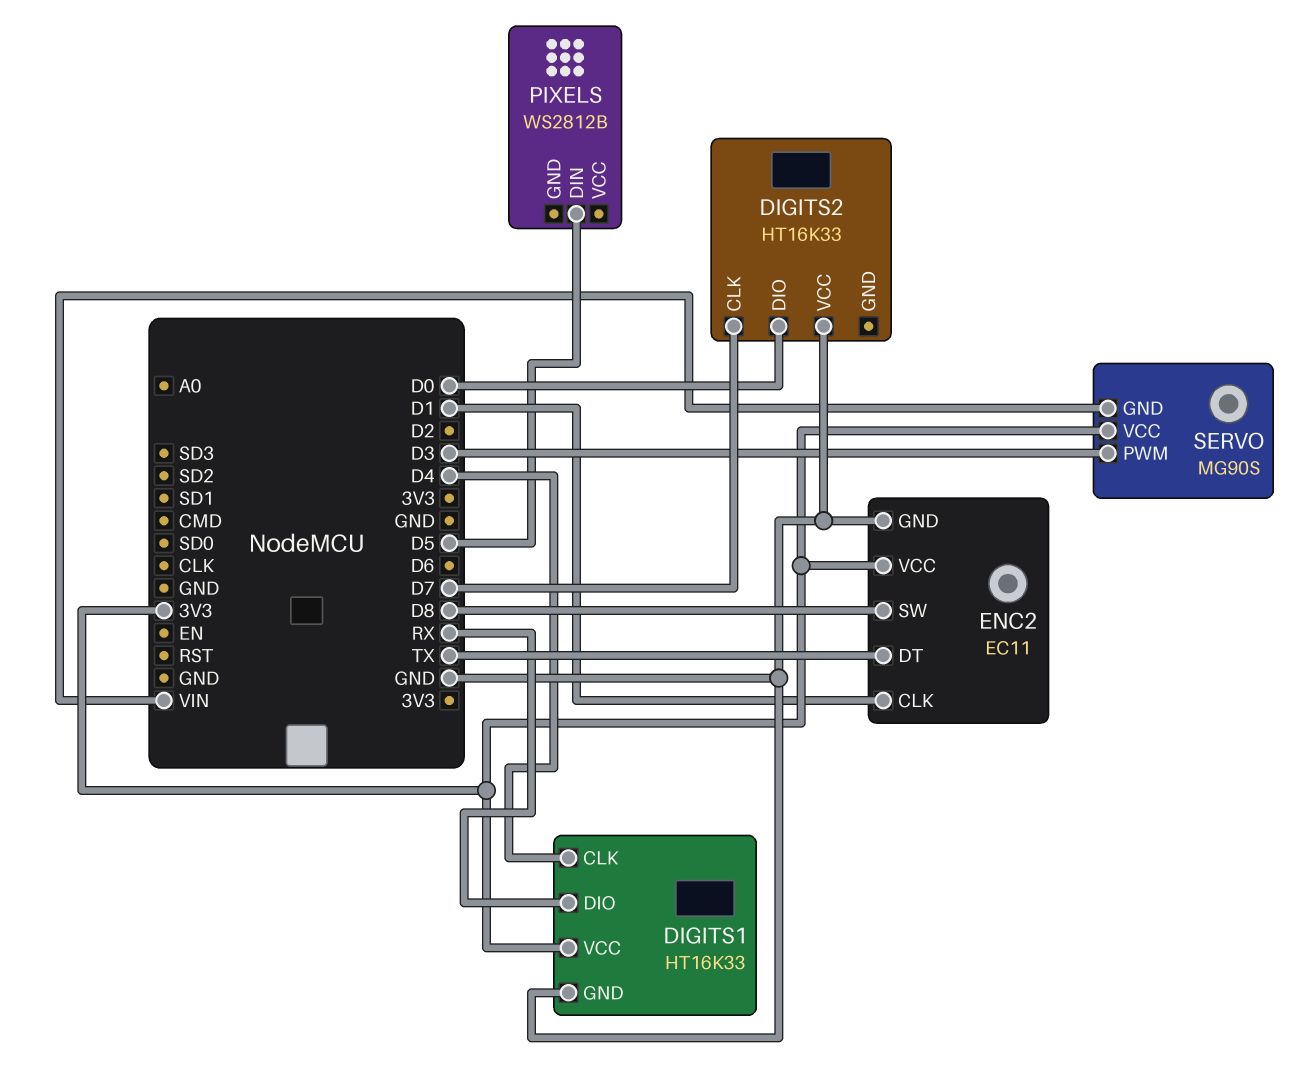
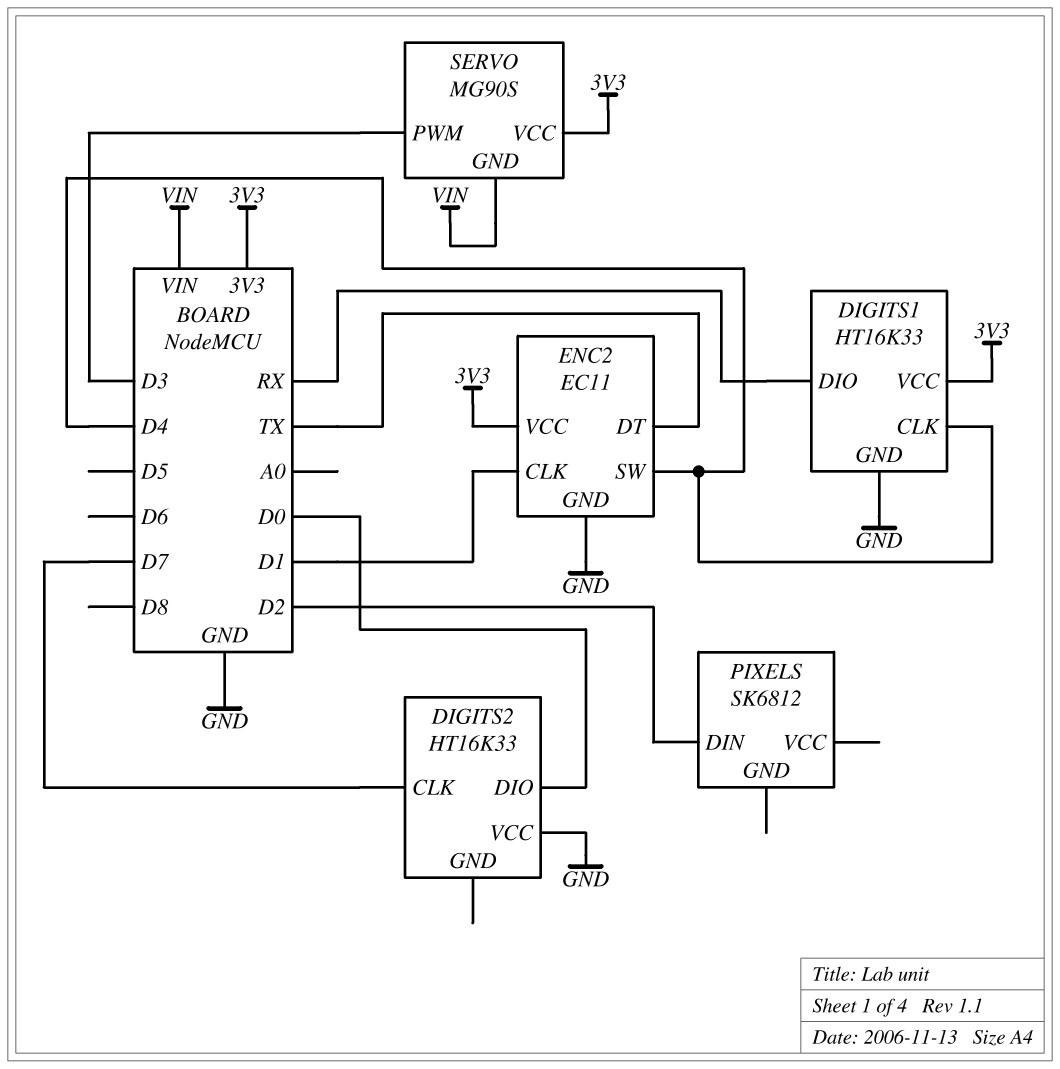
ENC2 pin SW: D8 -> D4
PIXELS: WS2812B -> SK6812
PIXELS pin DIN: D5 -> D2

